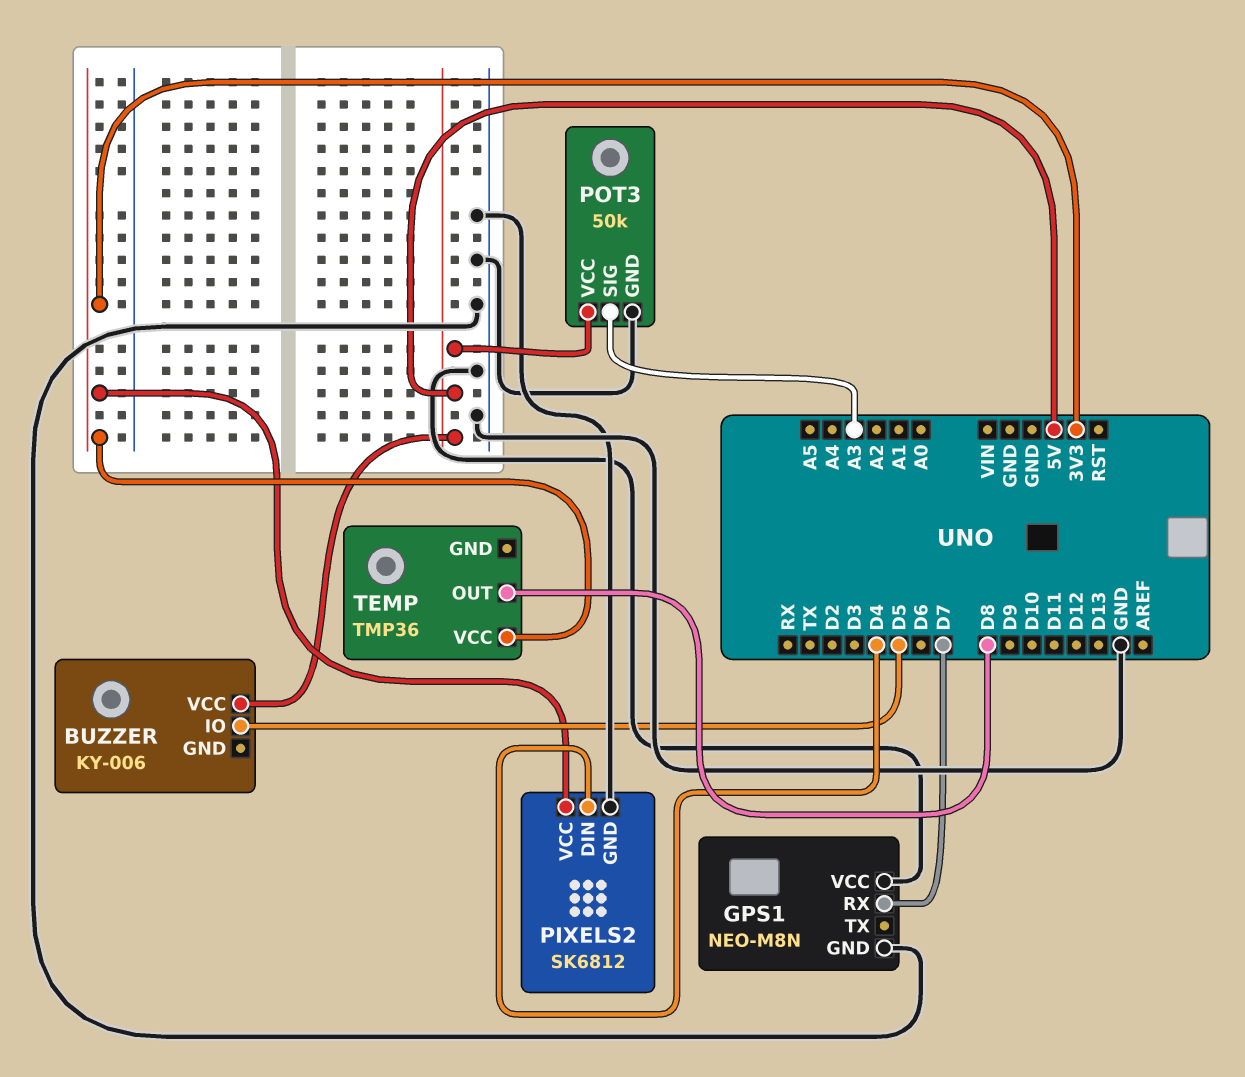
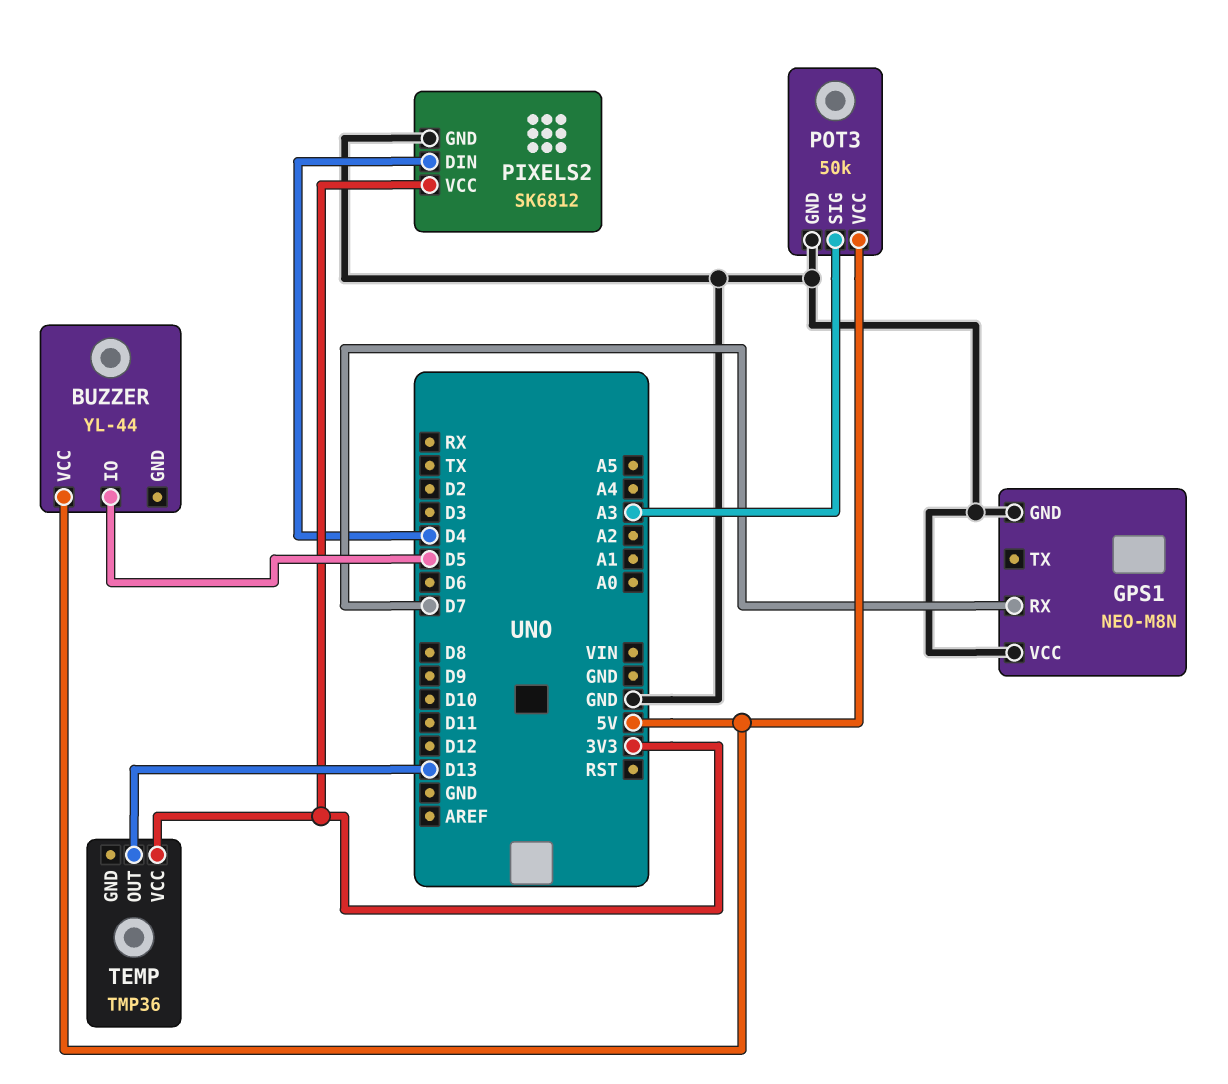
BUZZER: KY-006 -> YL-44
TEMP pin OUT: D8 -> D13

